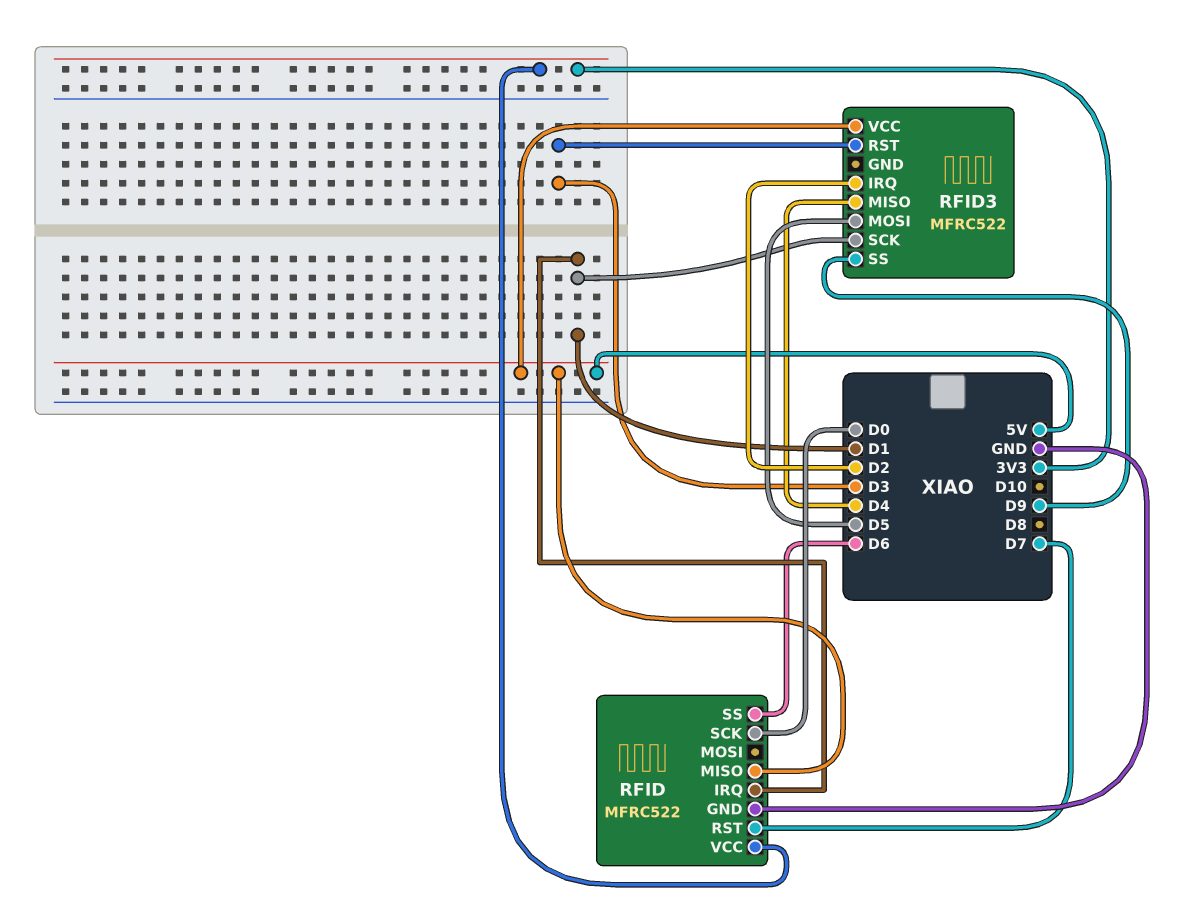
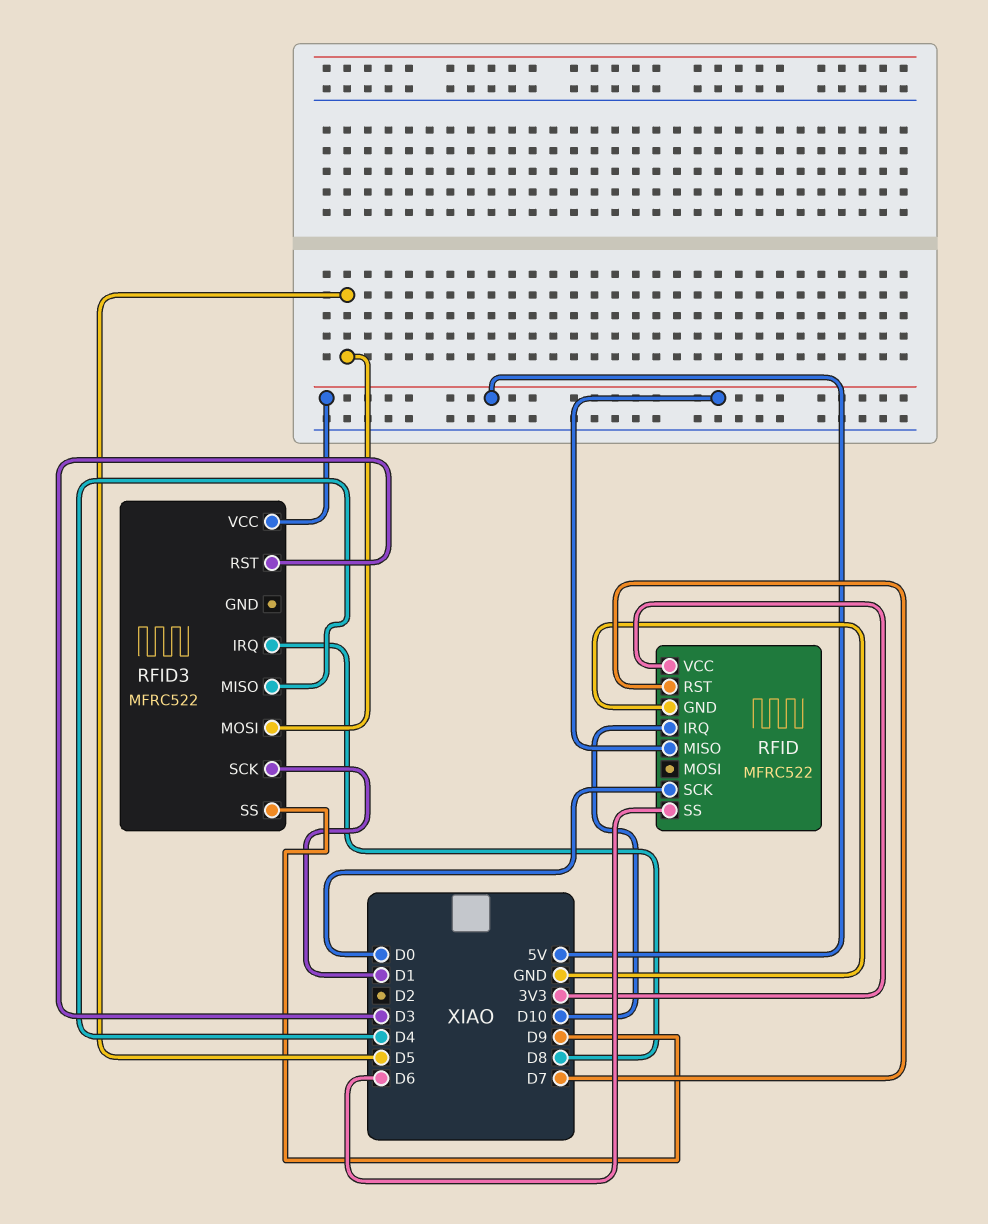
RFID pin IRQ: D1 -> D10
RFID3 pin IRQ: D2 -> D8

